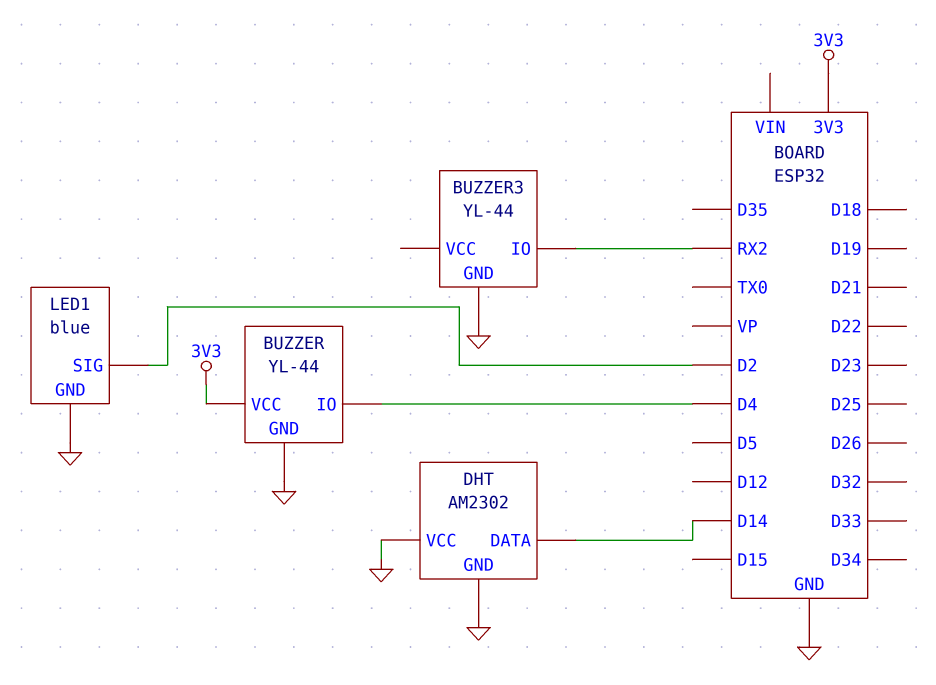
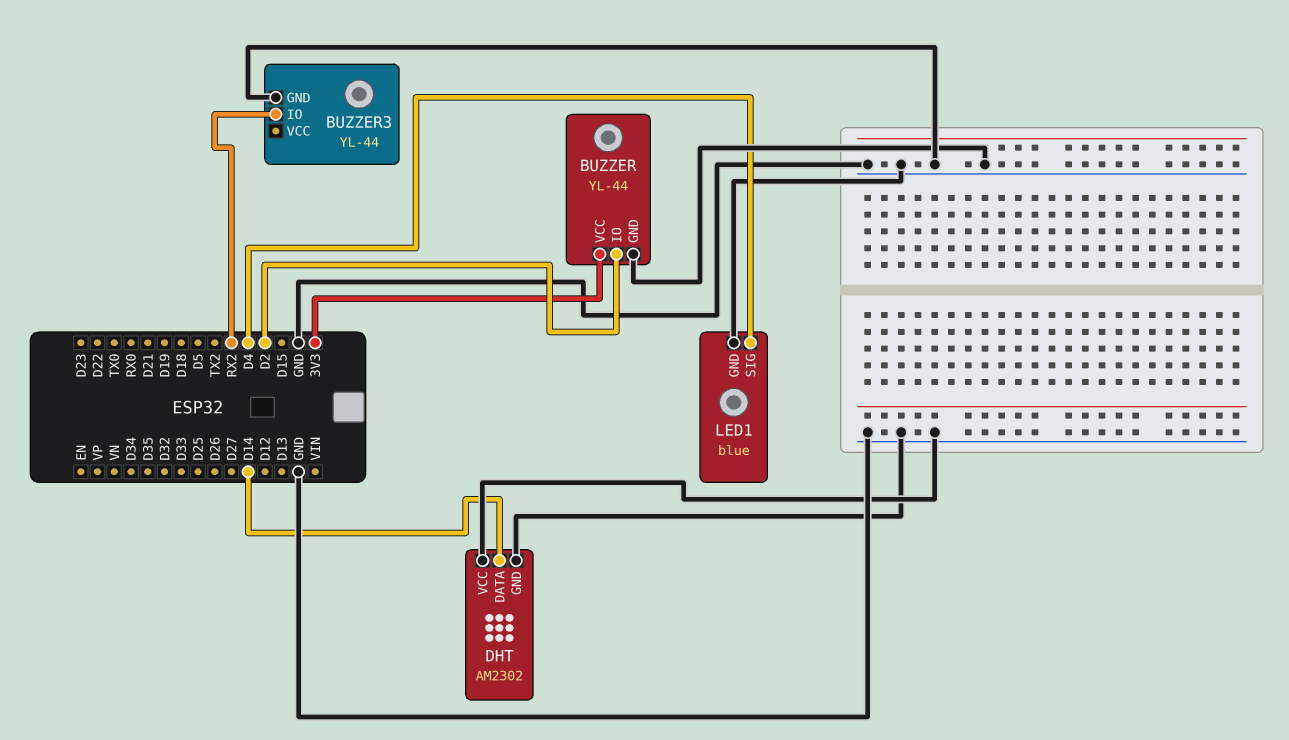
BUZZER pin IO: D4 -> D2
LED1 pin SIG: D2 -> D4

